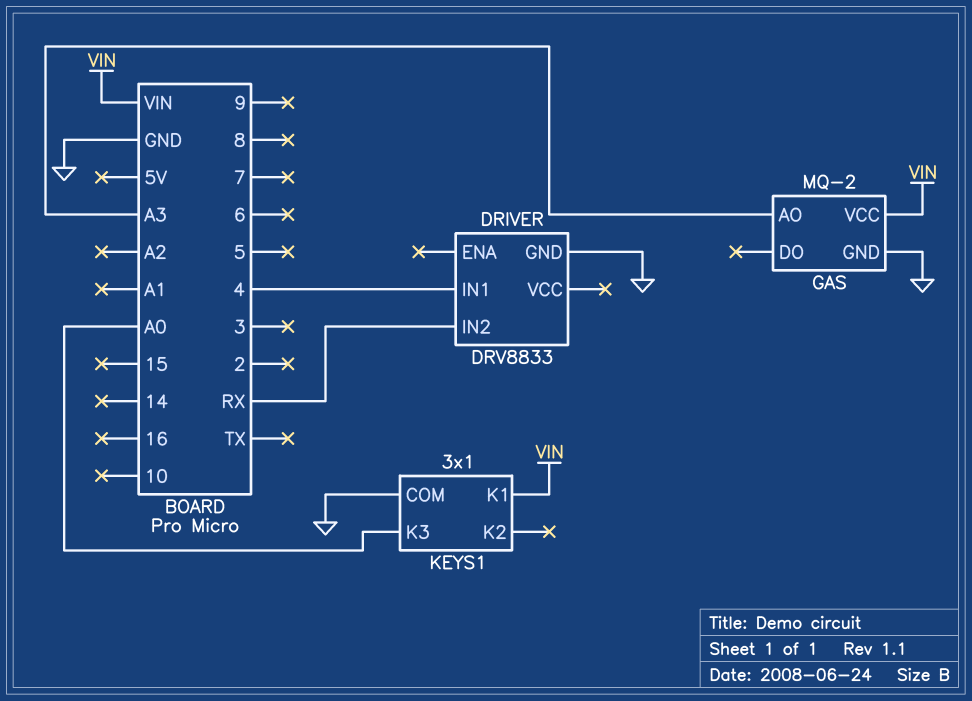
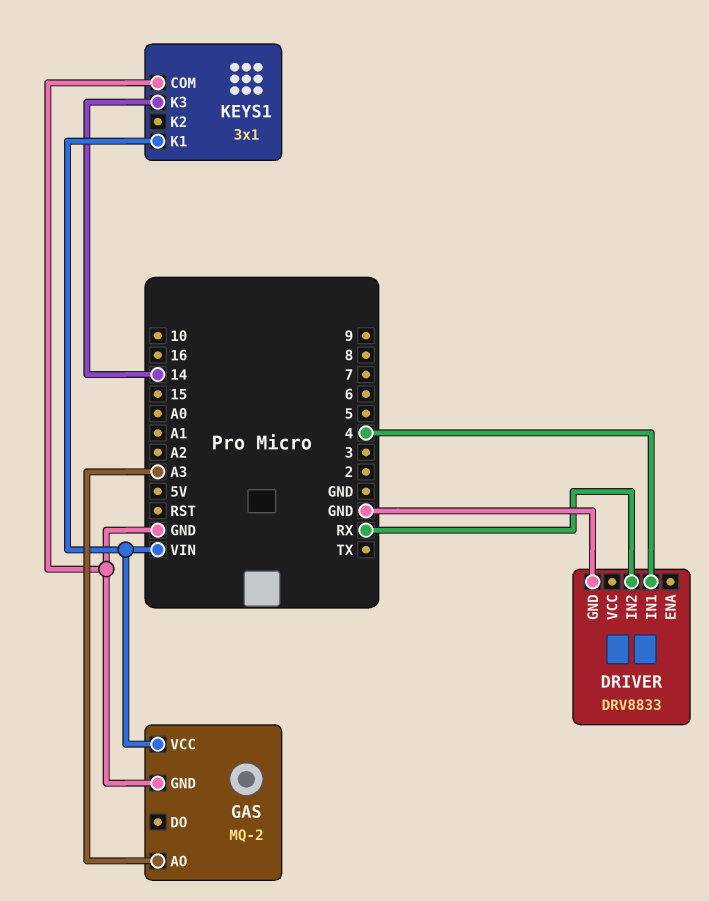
KEYS1 pin K3: A0 -> 14

